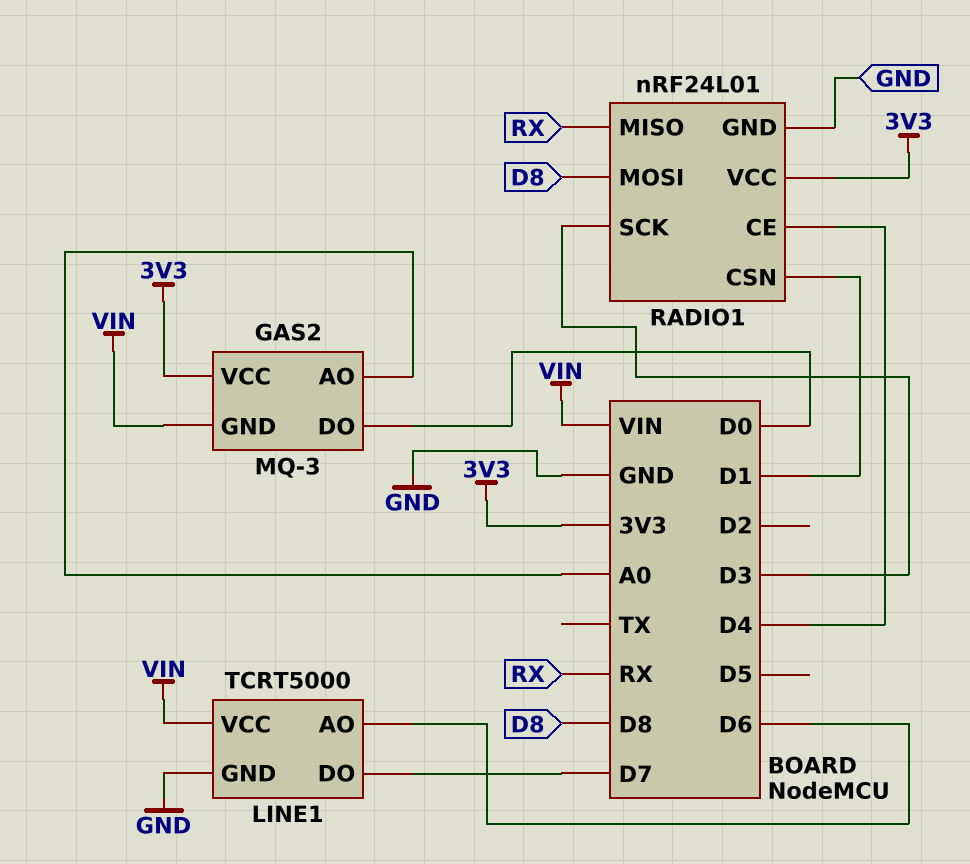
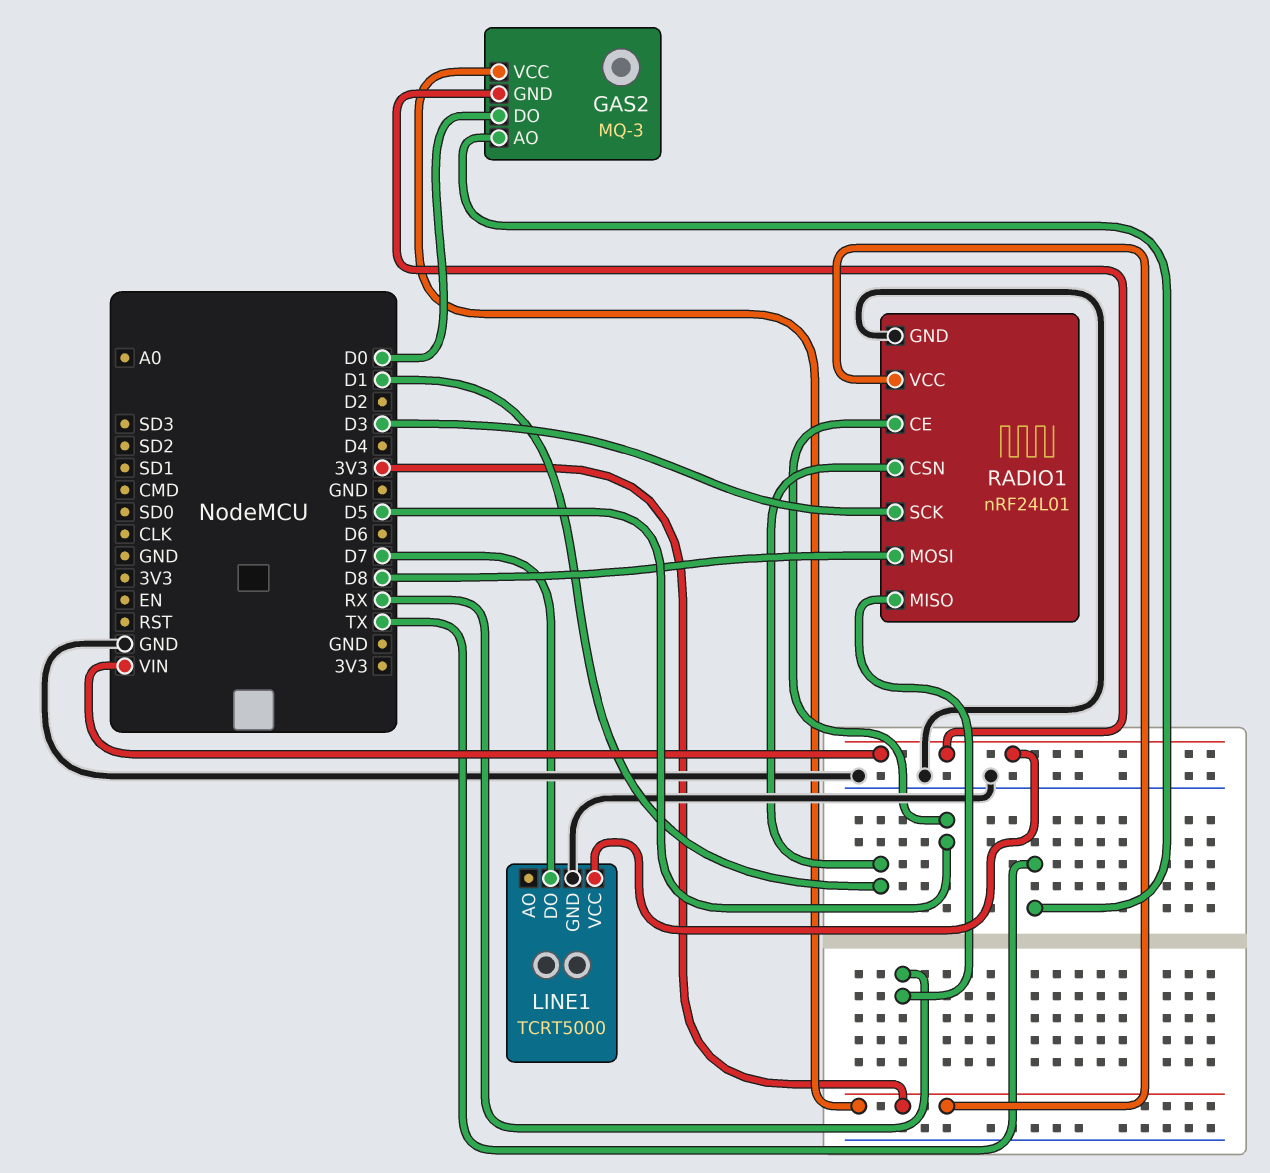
GAS2 pin AO: A0 -> TX
LINE1 pin AO: D6 -> none
RADIO1 pin CE: D4 -> D5

